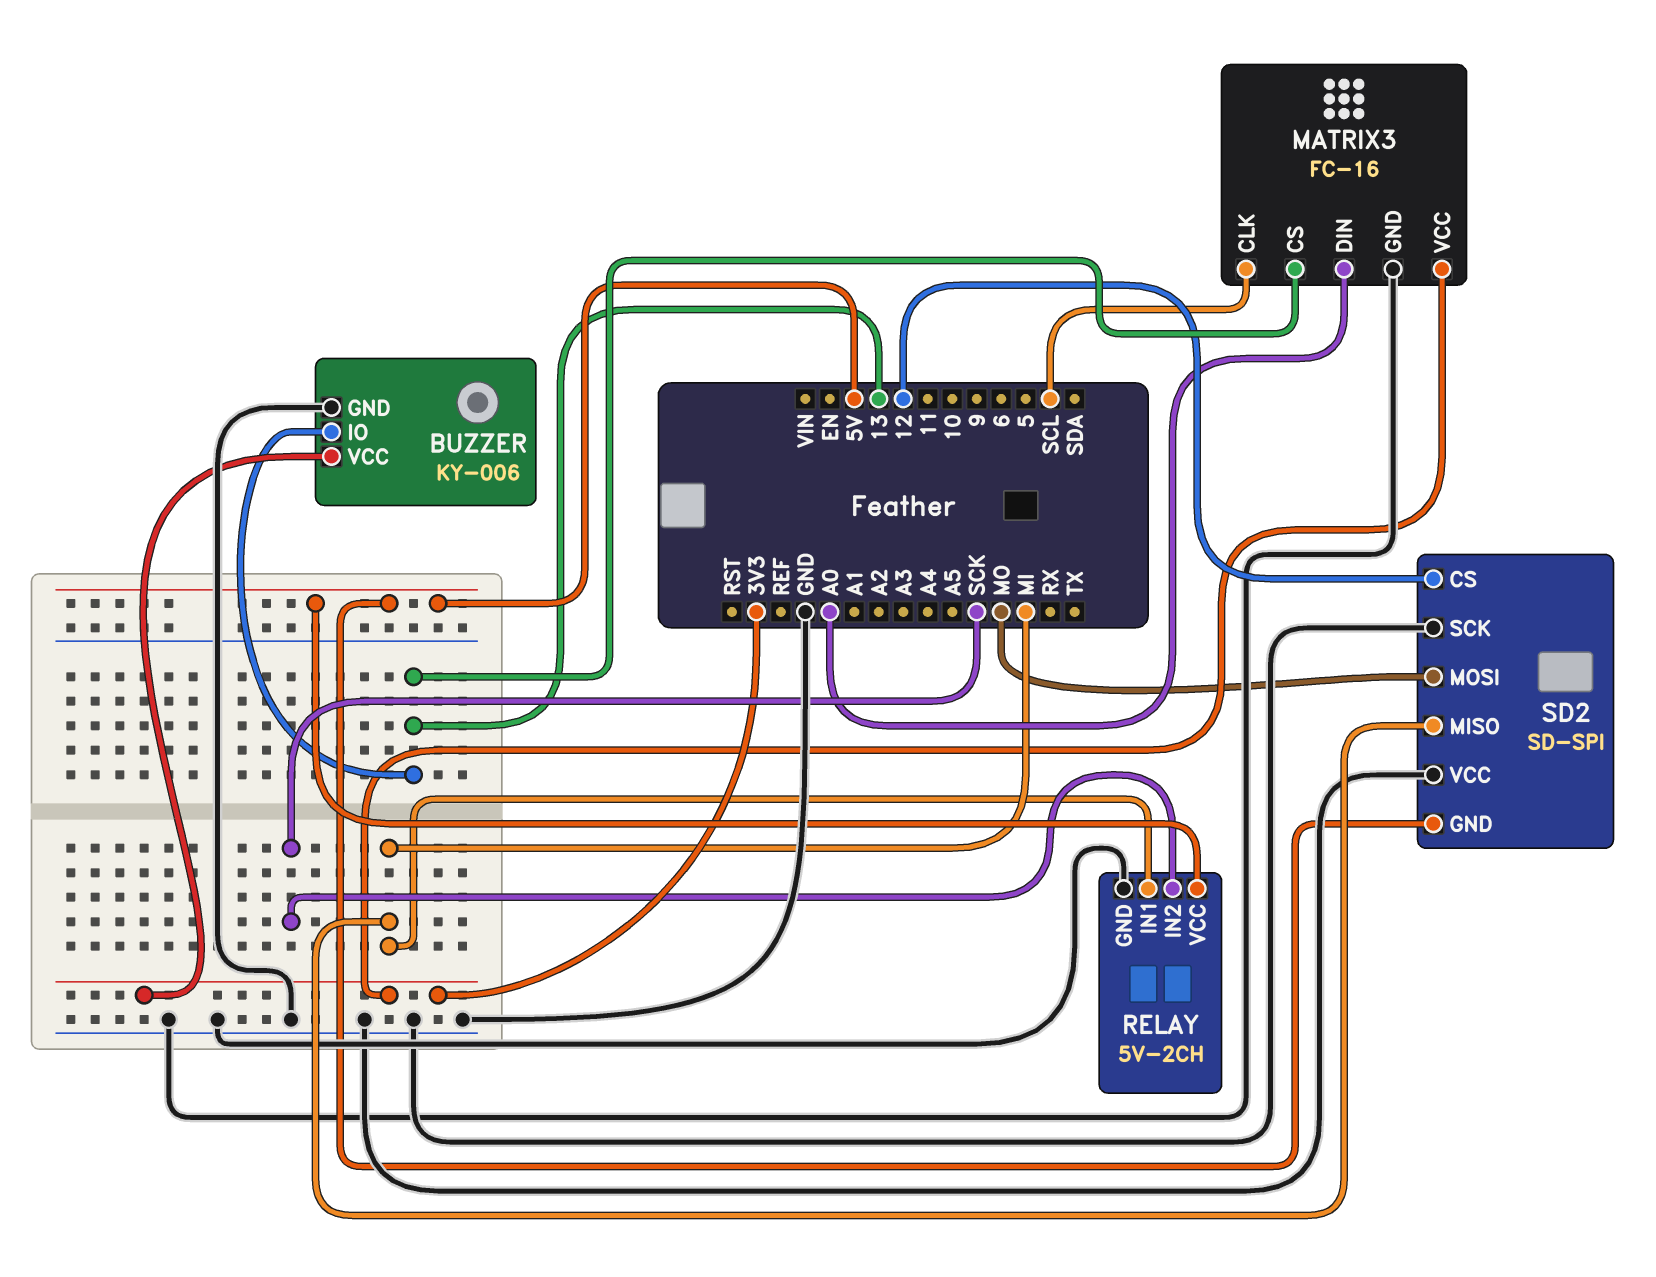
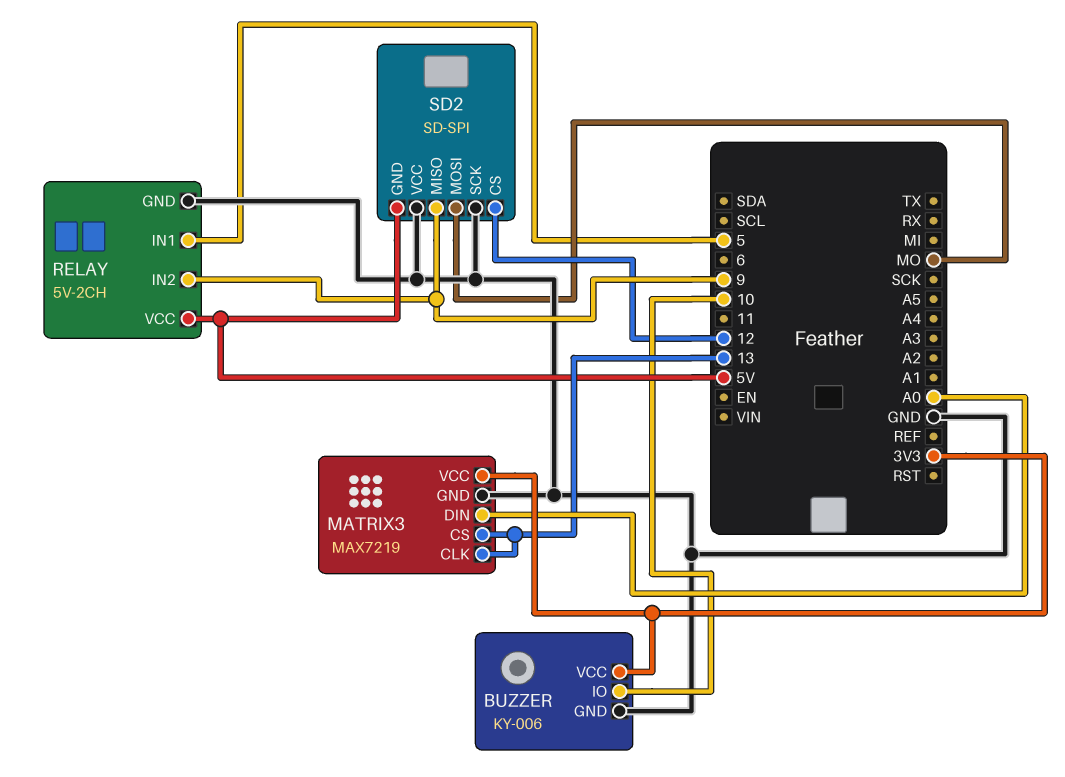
BUZZER pin IO: 13 -> 10
MATRIX3: FC-16 -> MAX7219
MATRIX3 pin CLK: SCL -> 13
RELAY pin IN1: MI -> 5
RELAY pin IN2: SCK -> 9
SD2 pin MISO: MI -> 9

